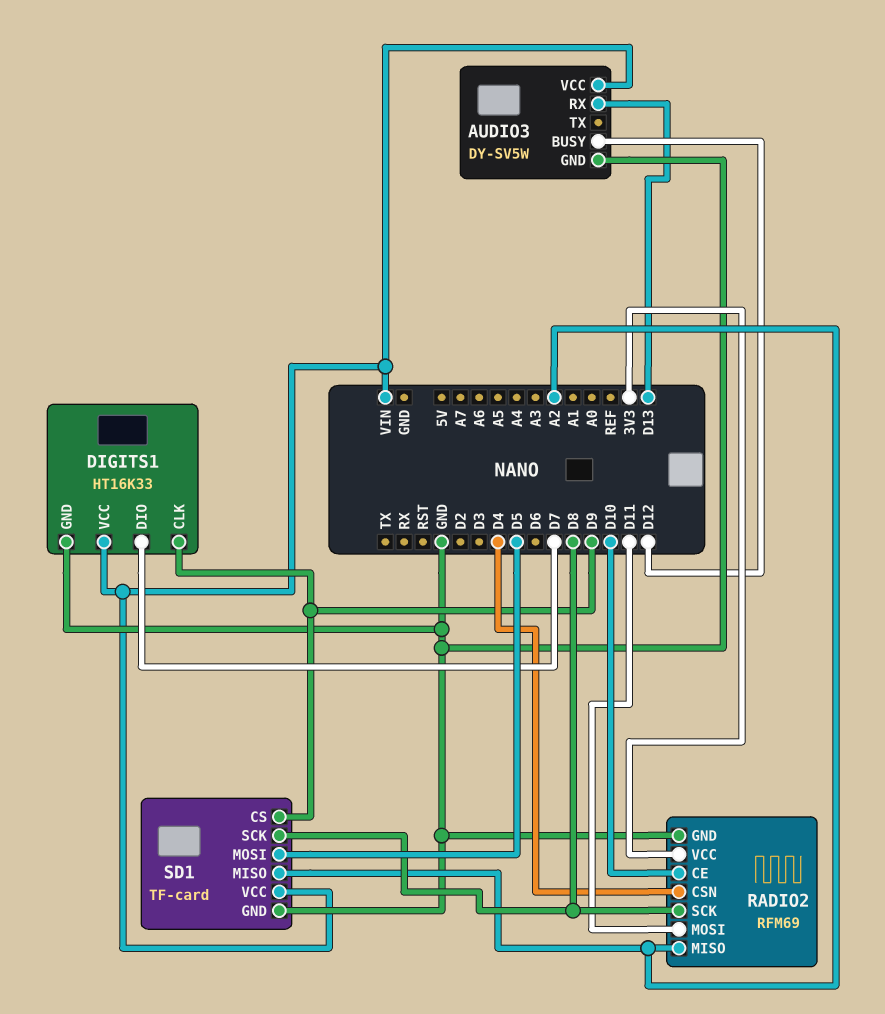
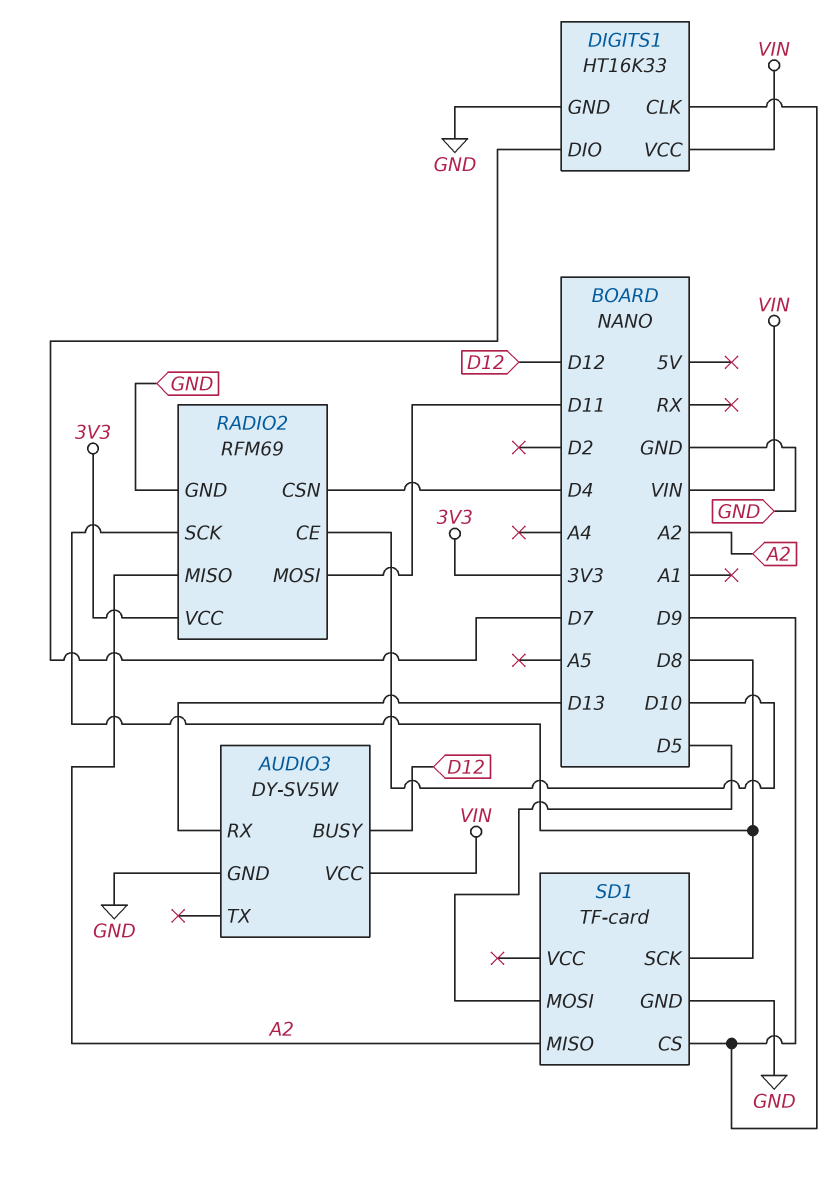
SD1 pin VCC: VIN -> none

